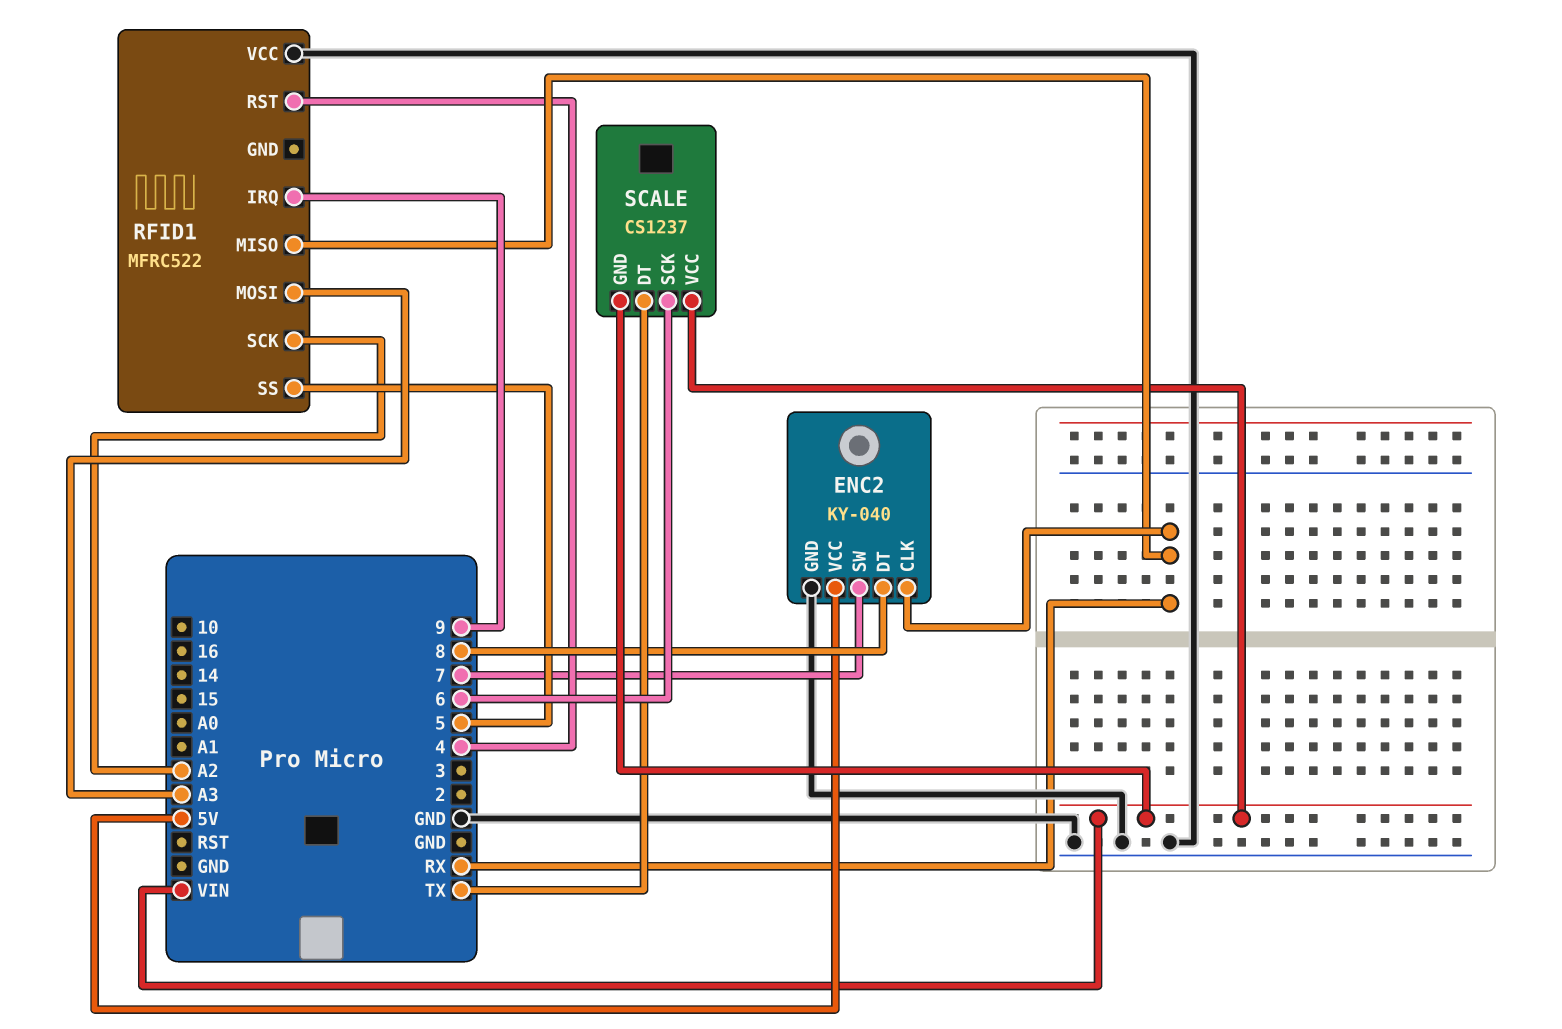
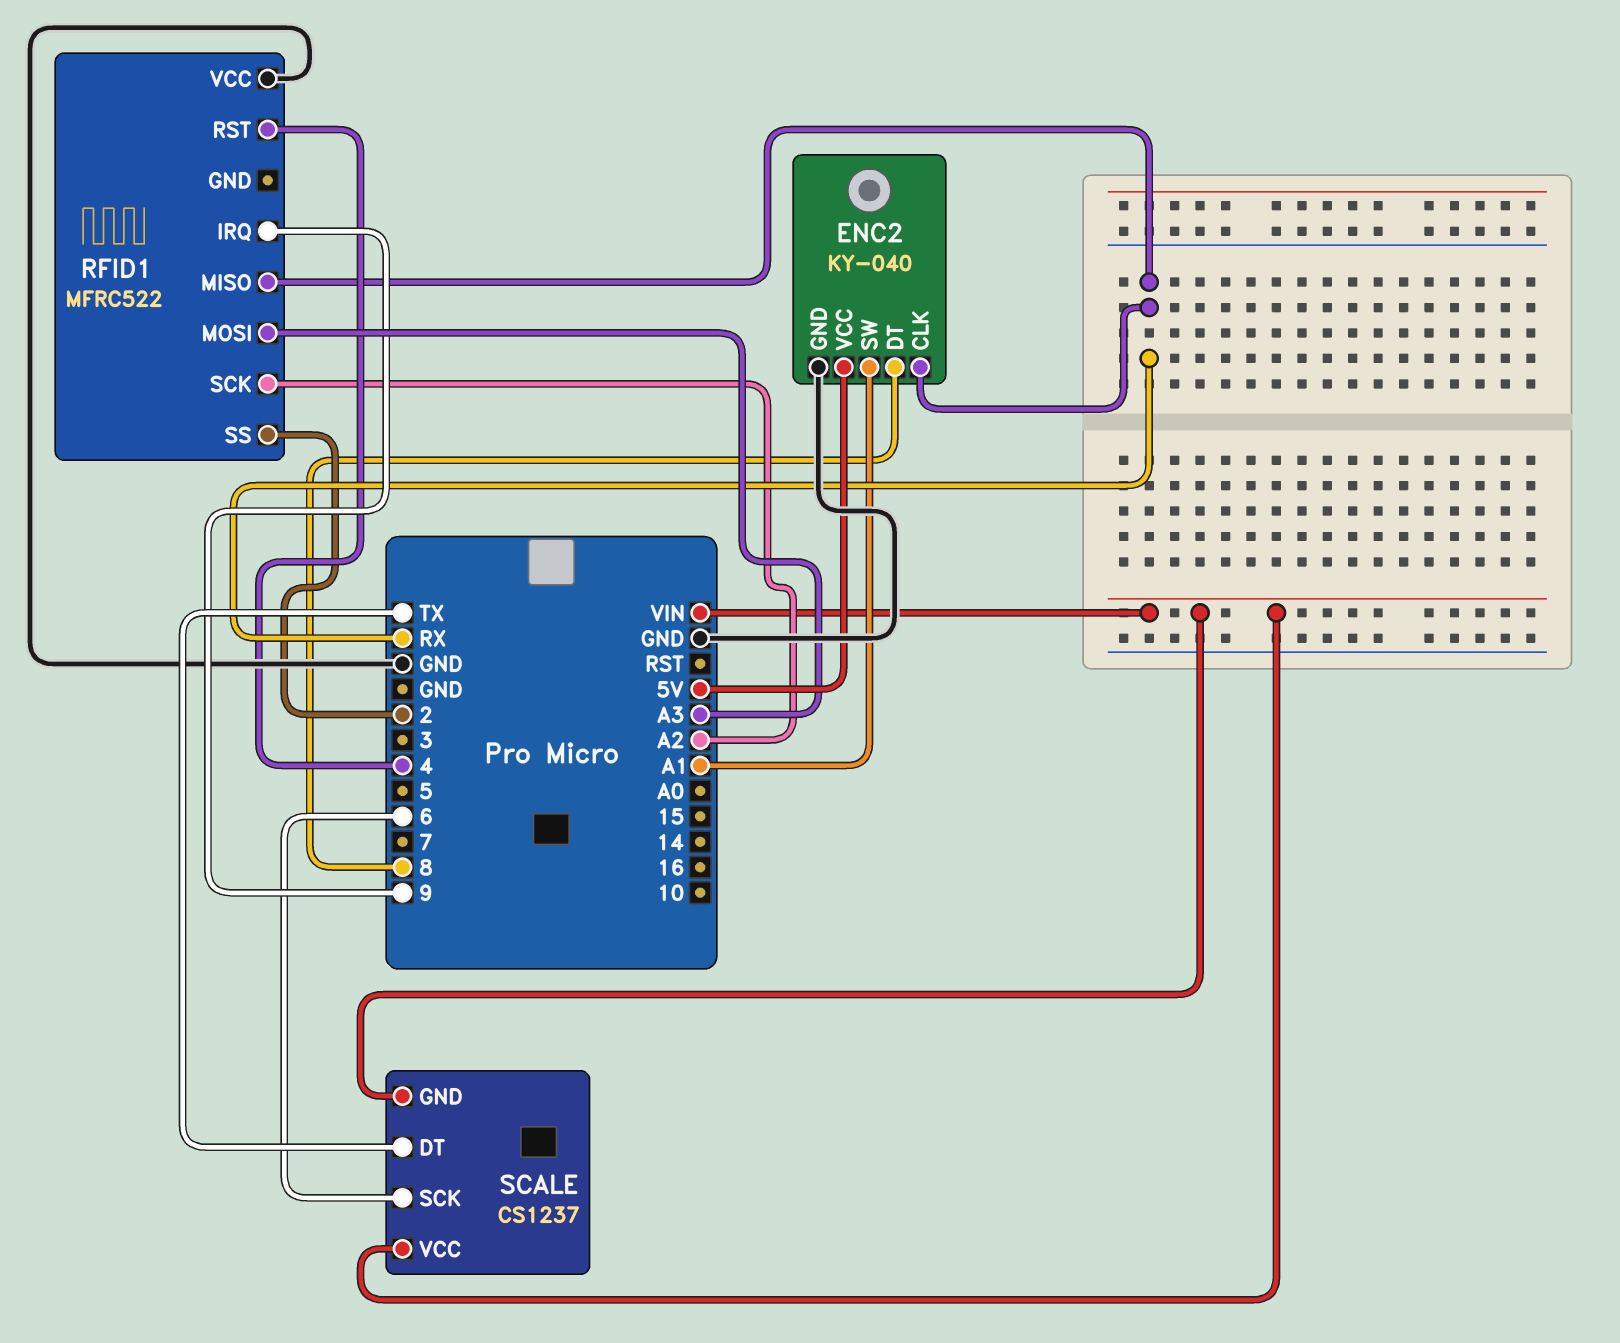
ENC2 pin SW: 7 -> A1
RFID1 pin SS: 5 -> 2

